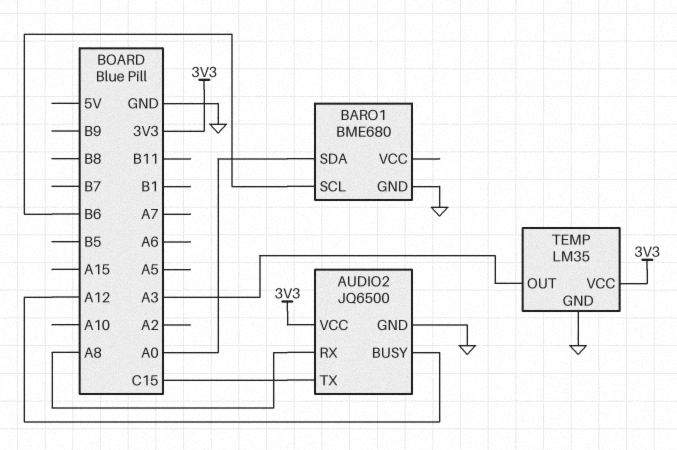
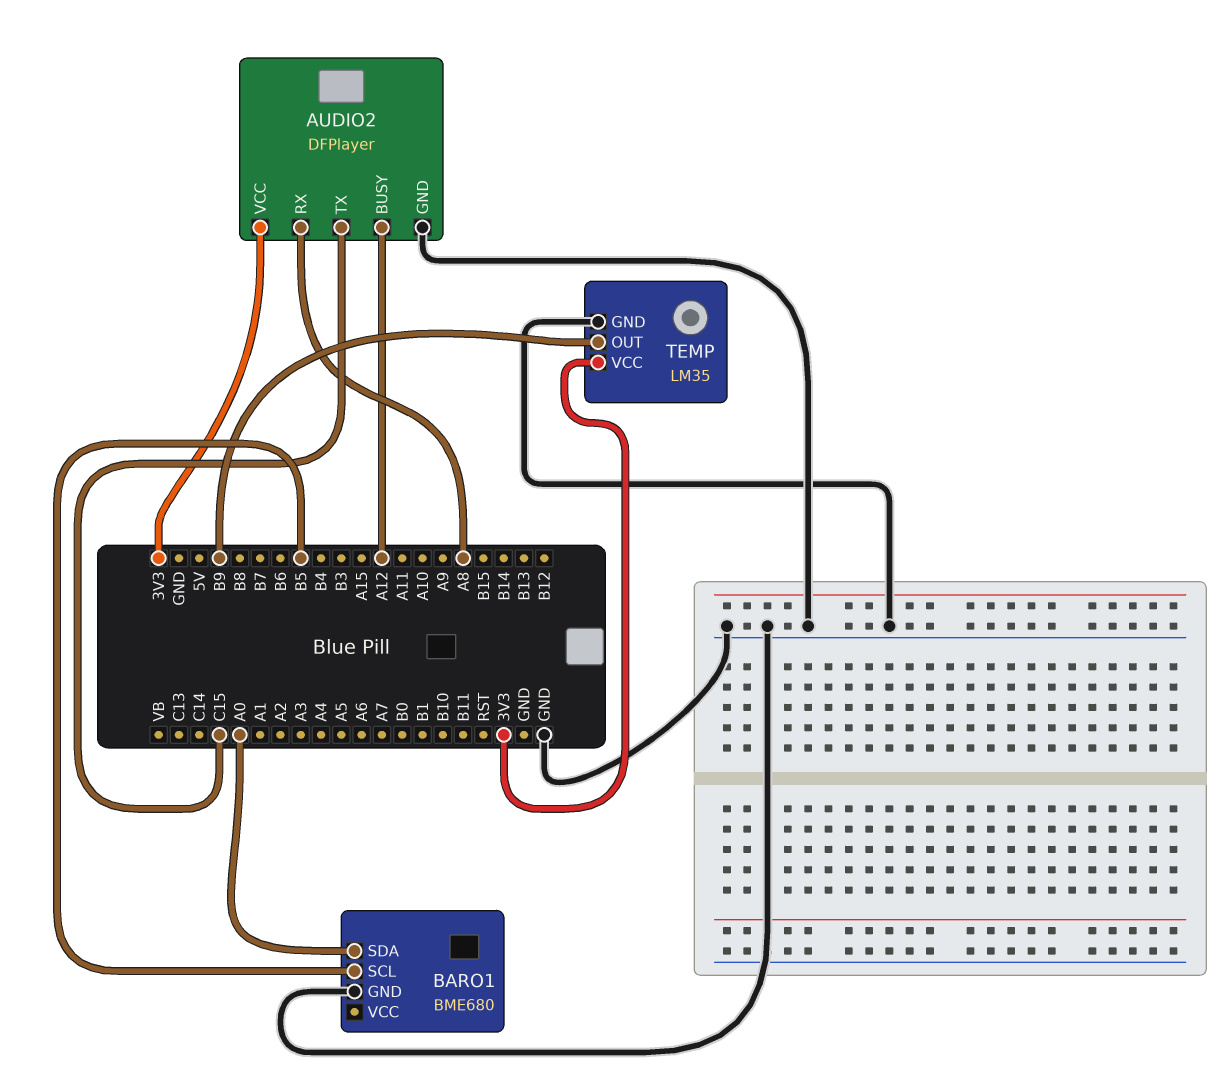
AUDIO2: JQ6500 -> DFPlayer
BARO1 pin SCL: B6 -> B5
TEMP pin OUT: A3 -> B9

